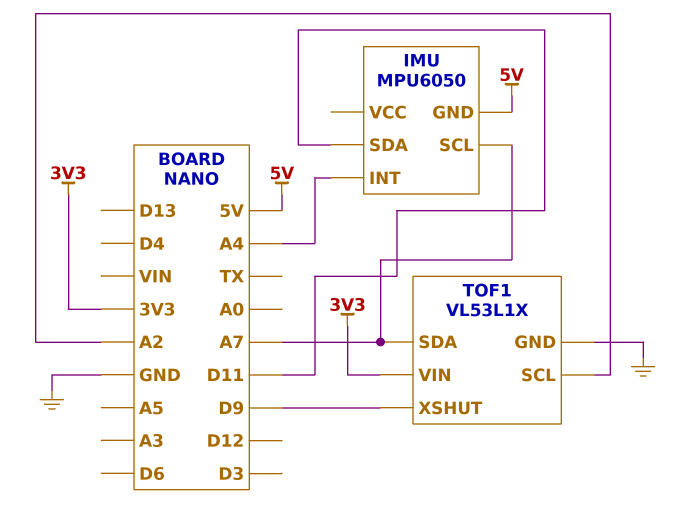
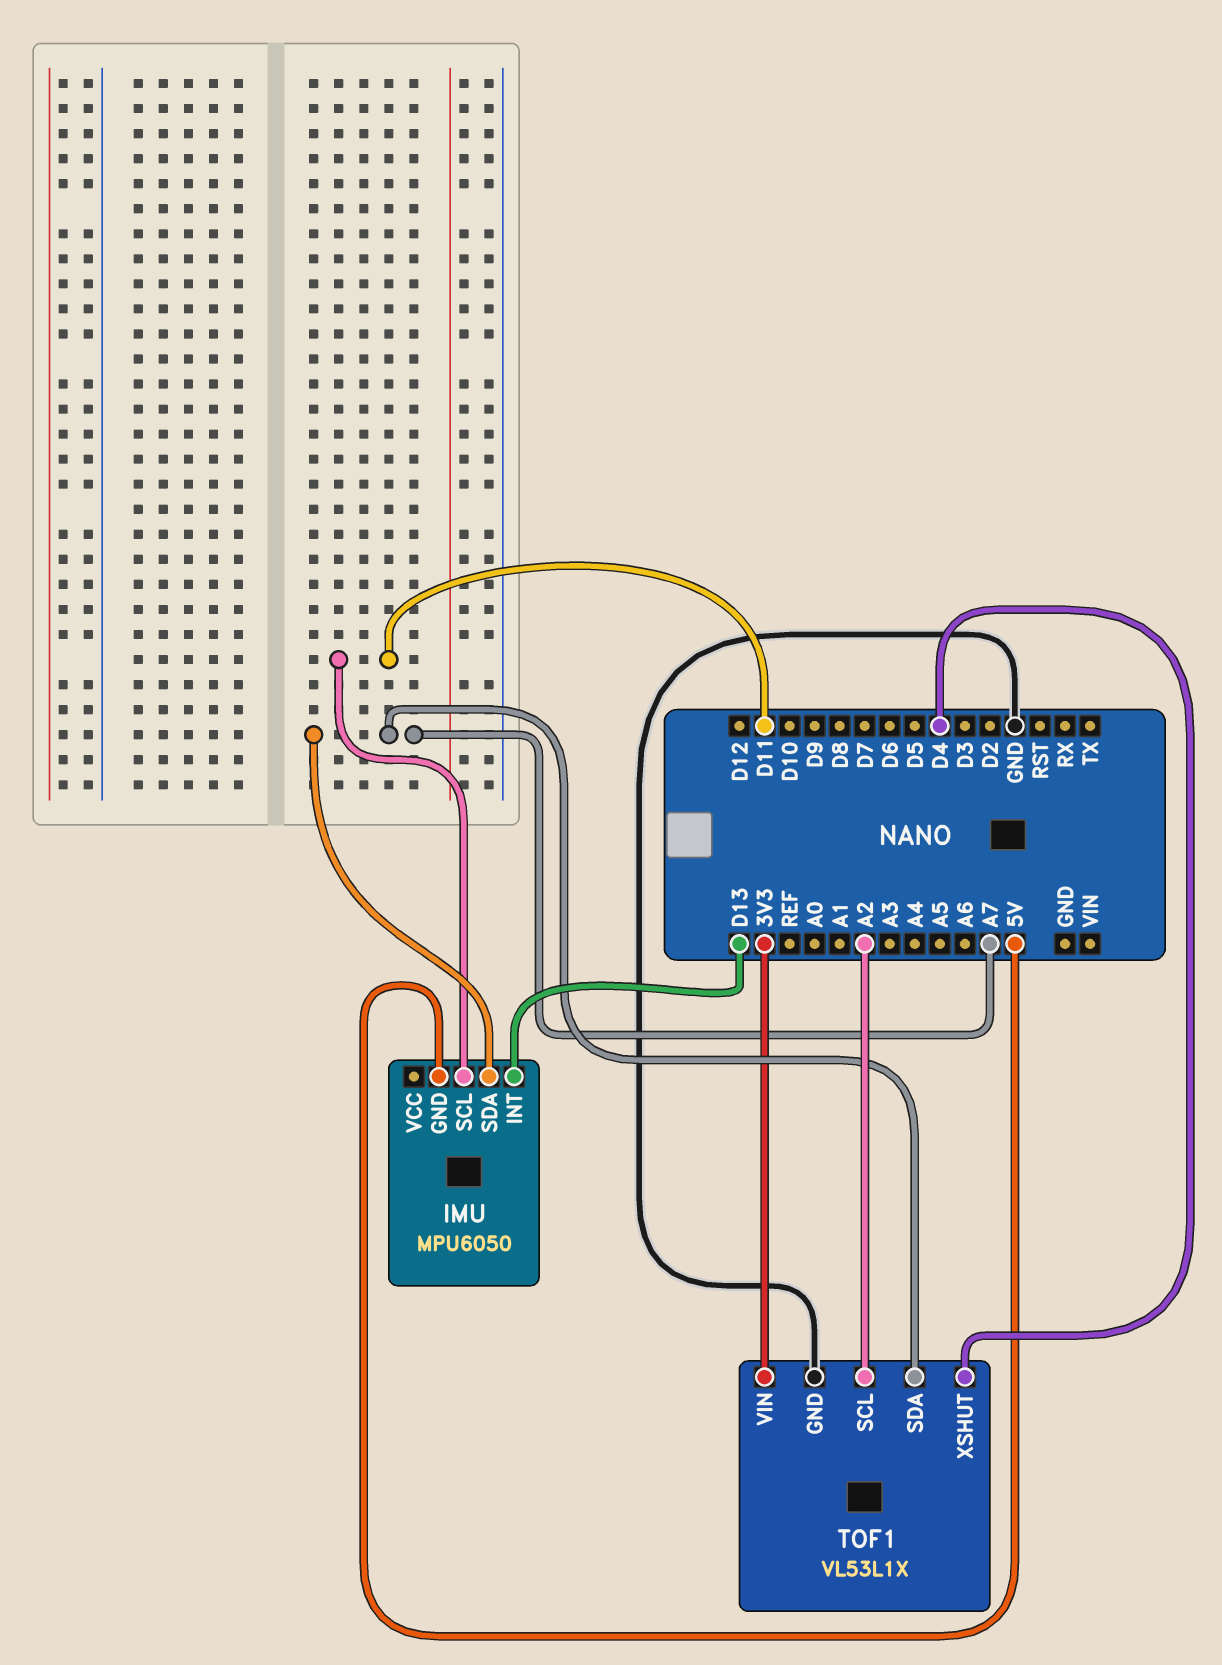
IMU pin INT: A4 -> D13
IMU pin SCL: A7 -> D11
IMU pin SDA: D11 -> A7
TOF1 pin XSHUT: D9 -> D4

